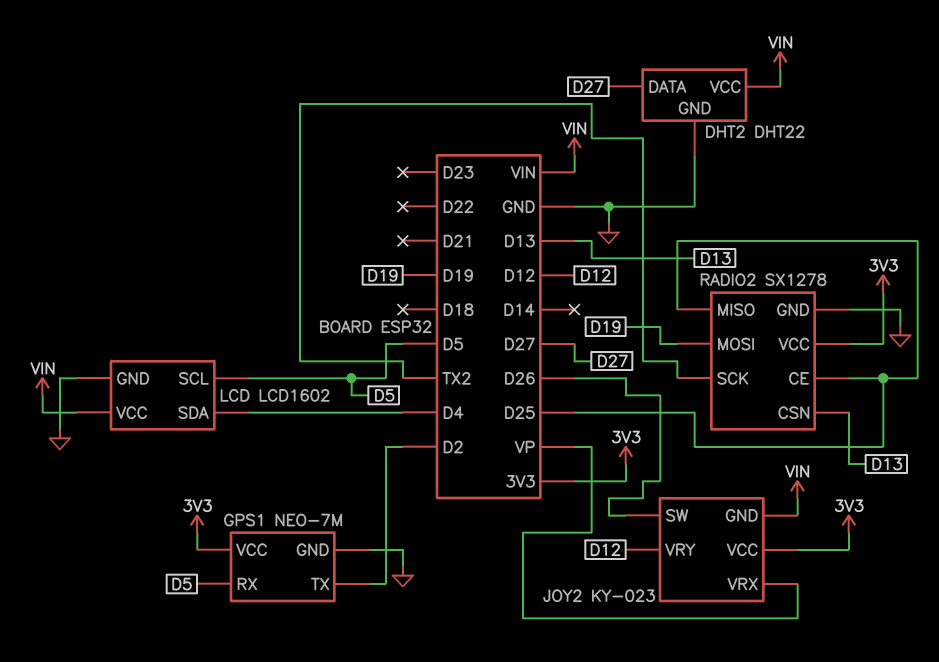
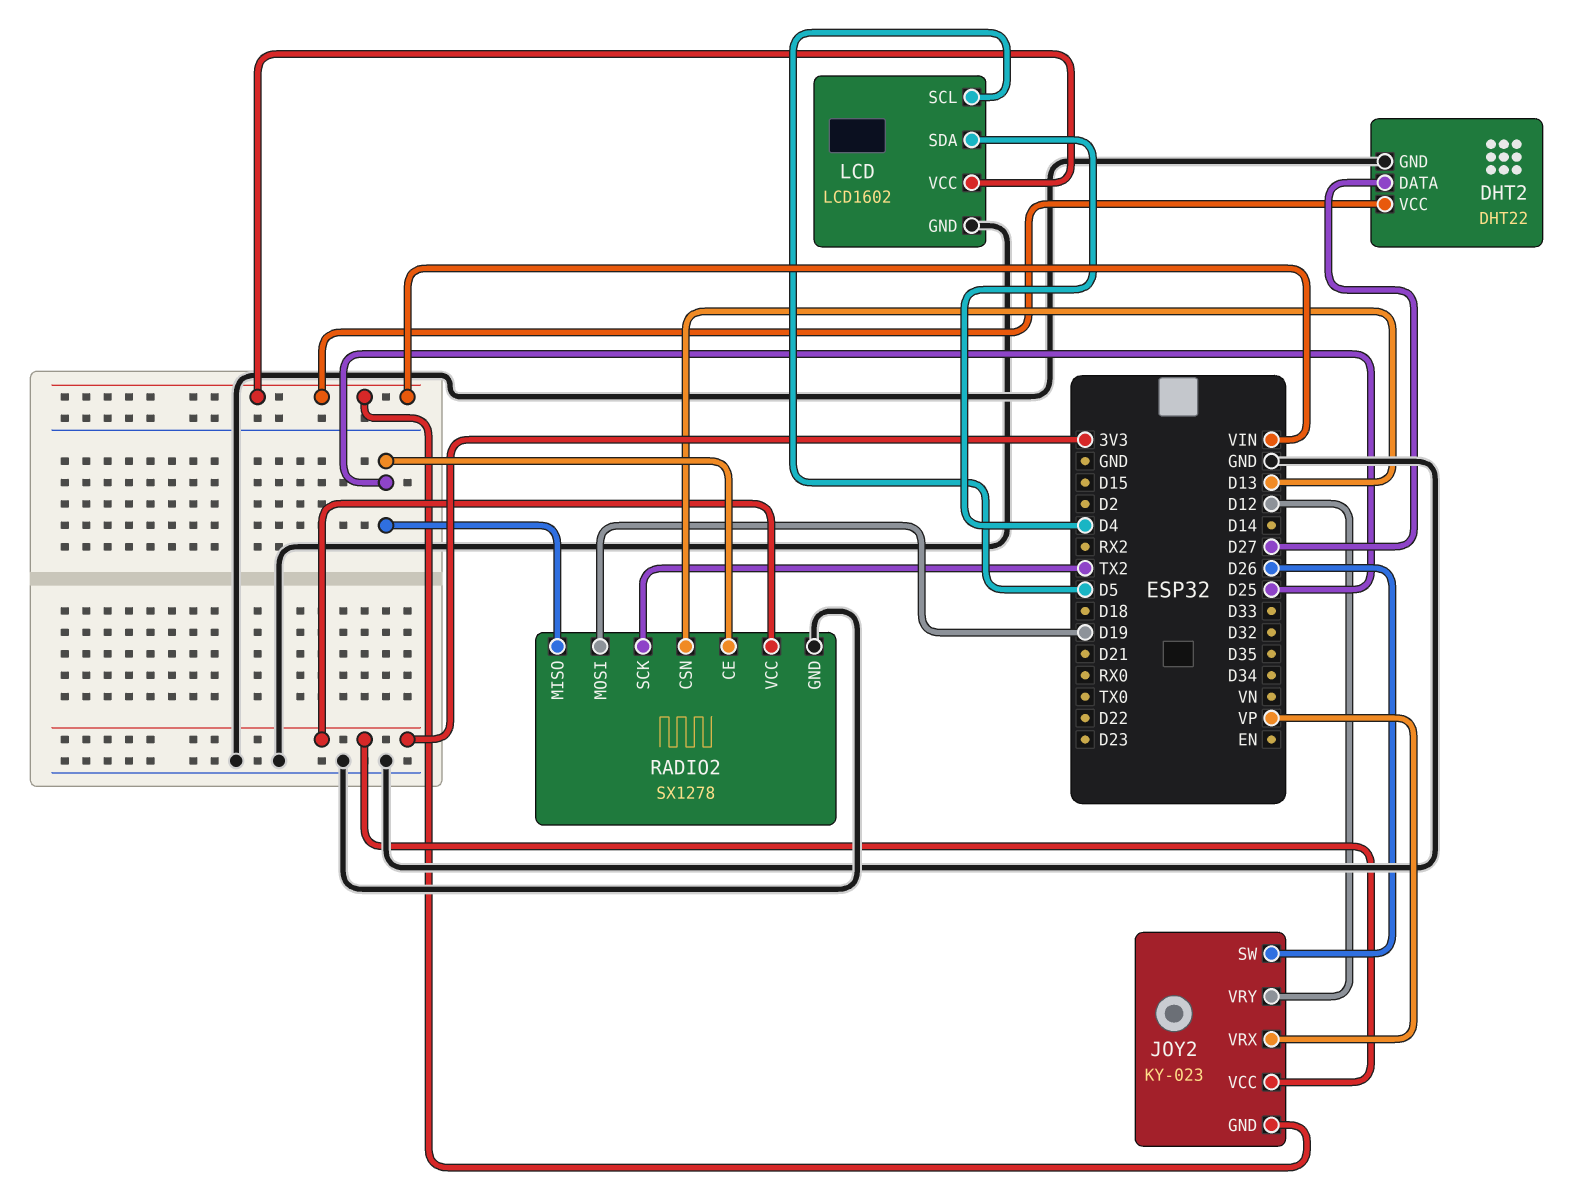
GPS1: NEO-7M -> none
GPS1 pin GND: GND -> none
GPS1 pin RX: D5 -> none
GPS1 pin TX: D2 -> none
GPS1 pin VCC: 3V3 -> none

